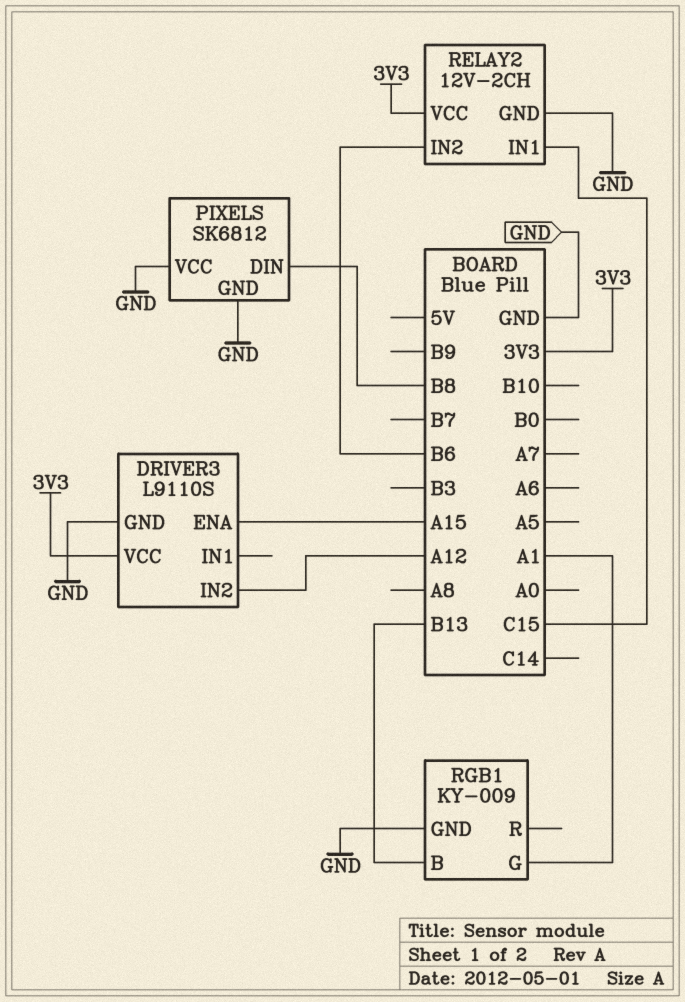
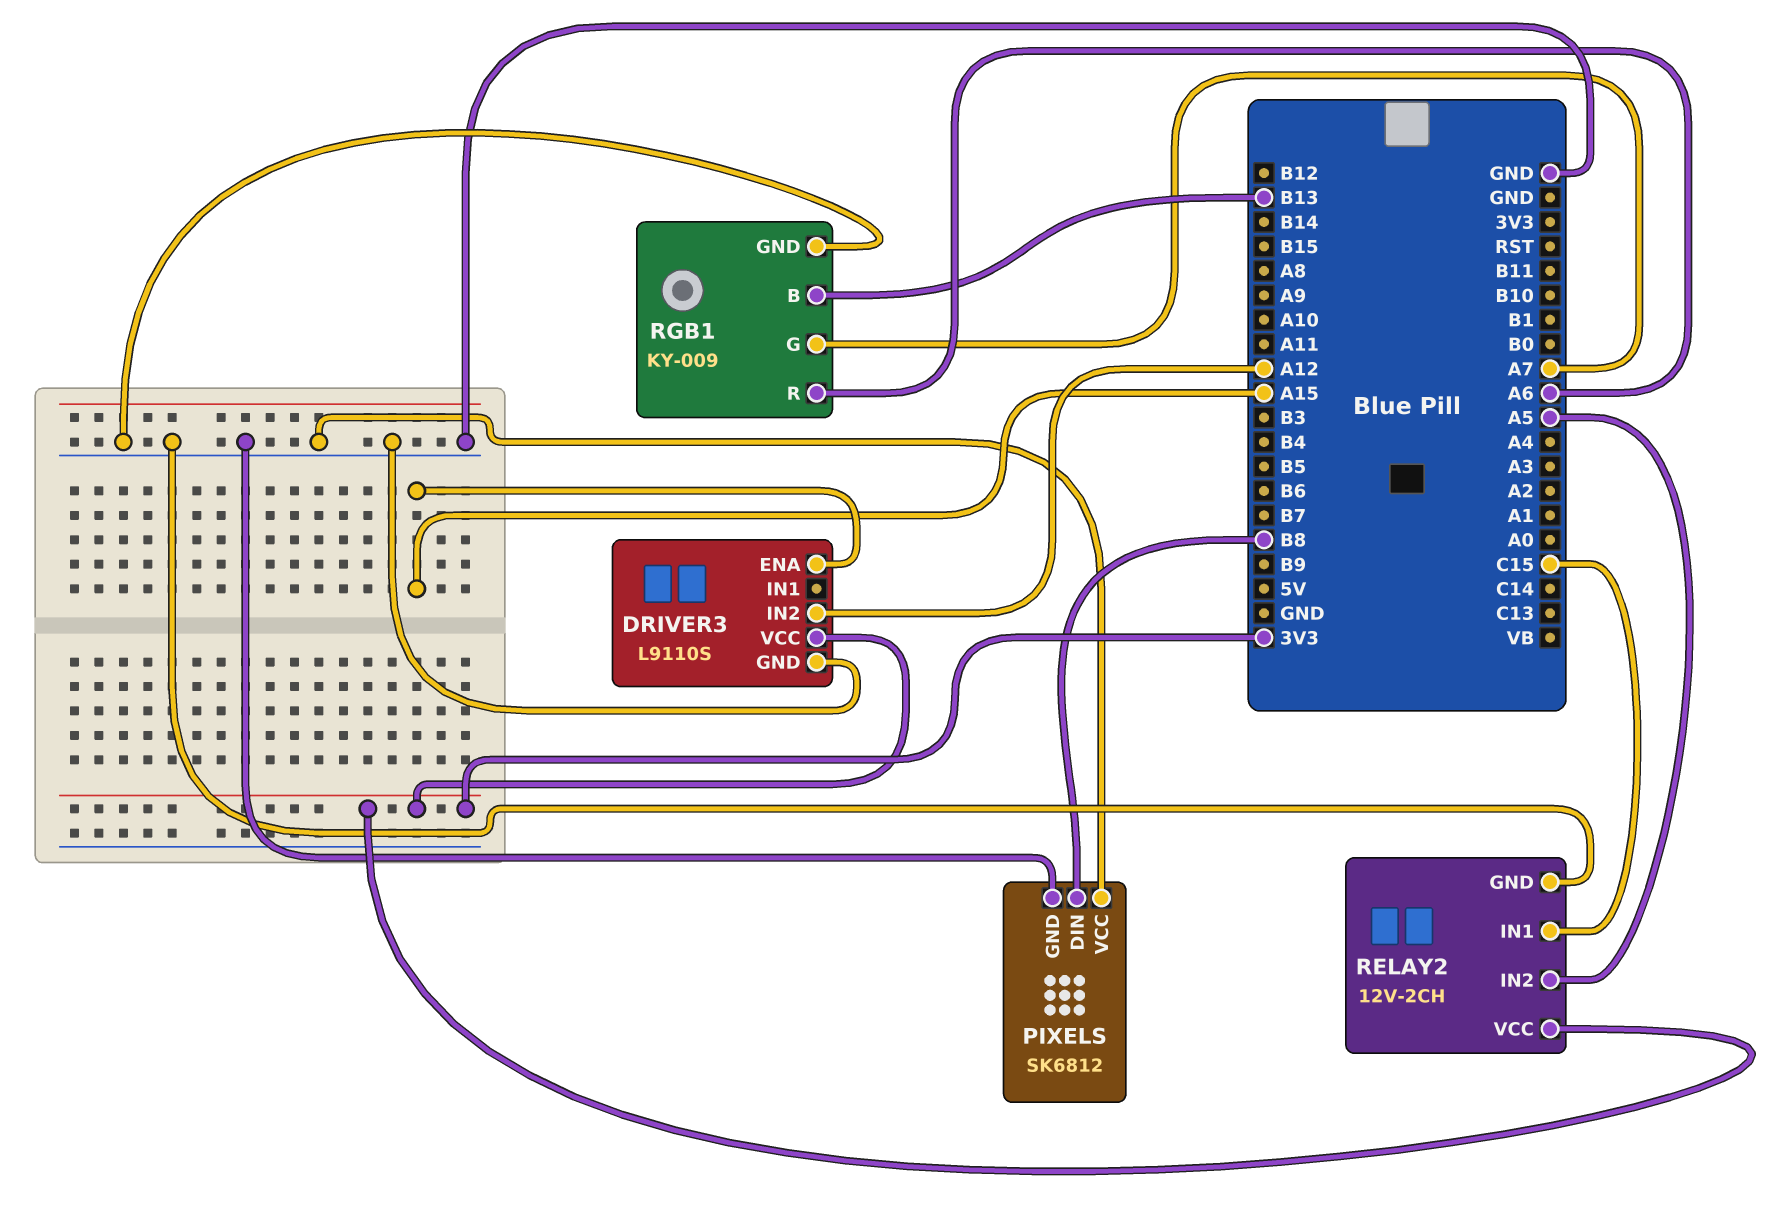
RELAY2 pin IN2: B6 -> A5
RGB1 pin G: A1 -> A7
RGB1 pin R: none -> A6

